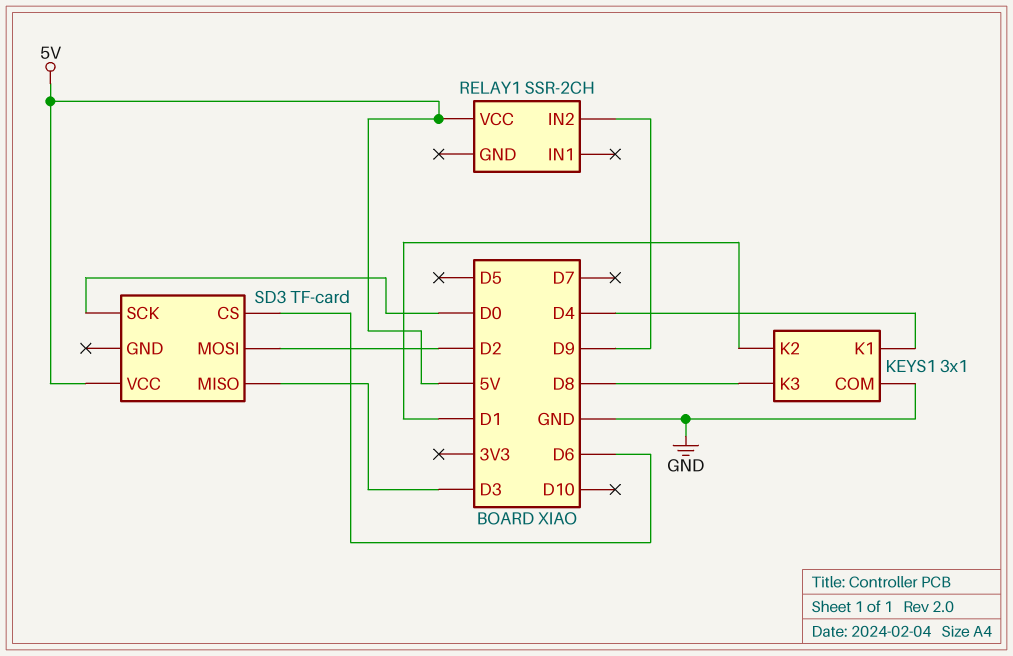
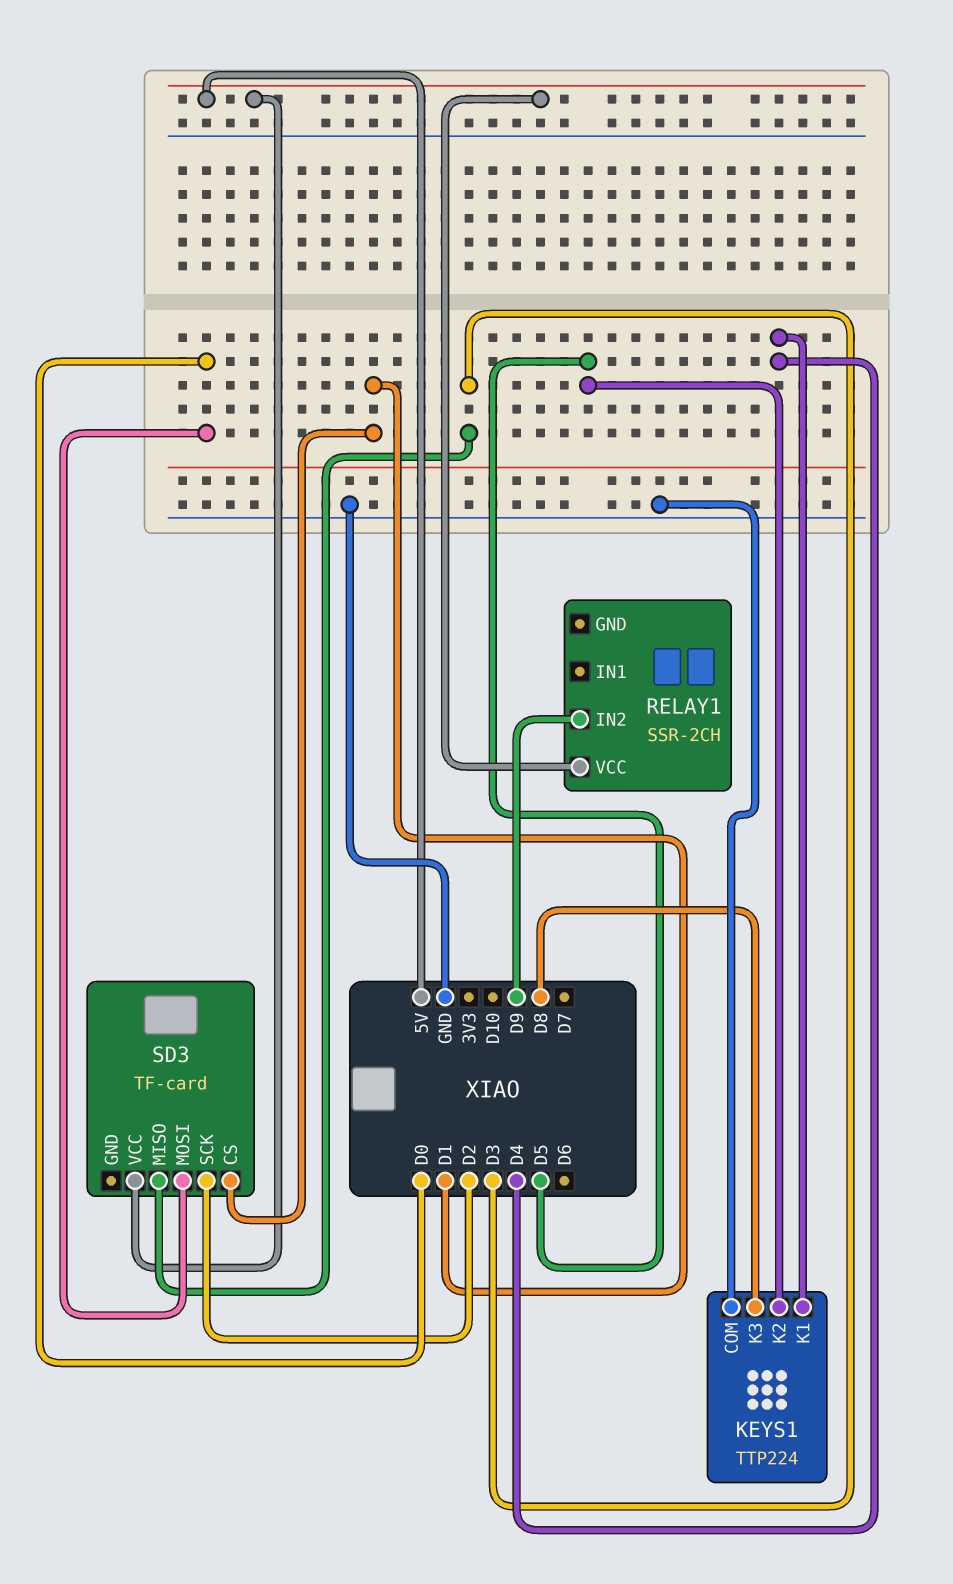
KEYS1: 3x1 -> TTP224
KEYS1 pin K2: D1 -> D5
SD3 pin CS: D6 -> D1
SD3 pin MOSI: D2 -> D0
SD3 pin SCK: D0 -> D2

